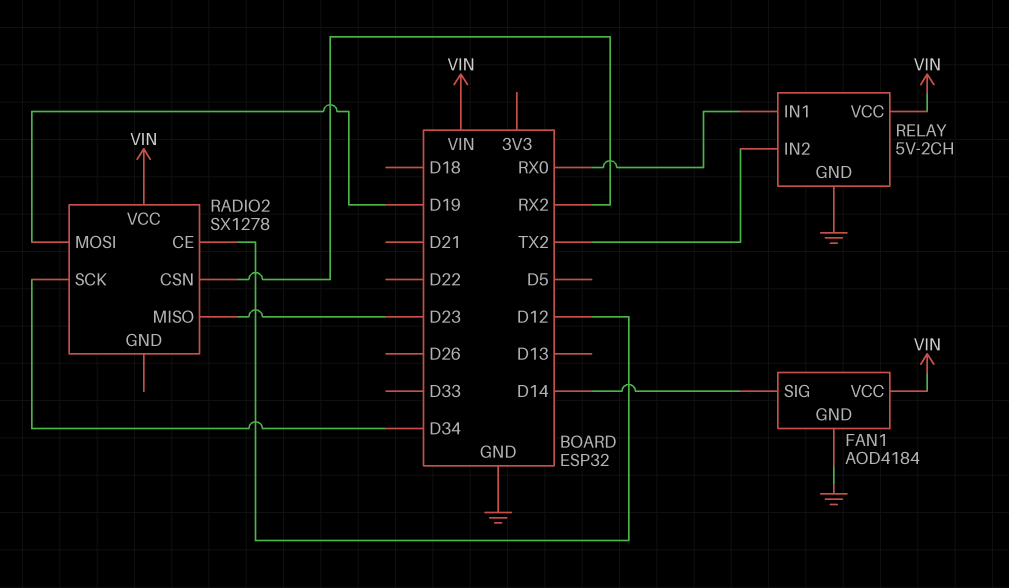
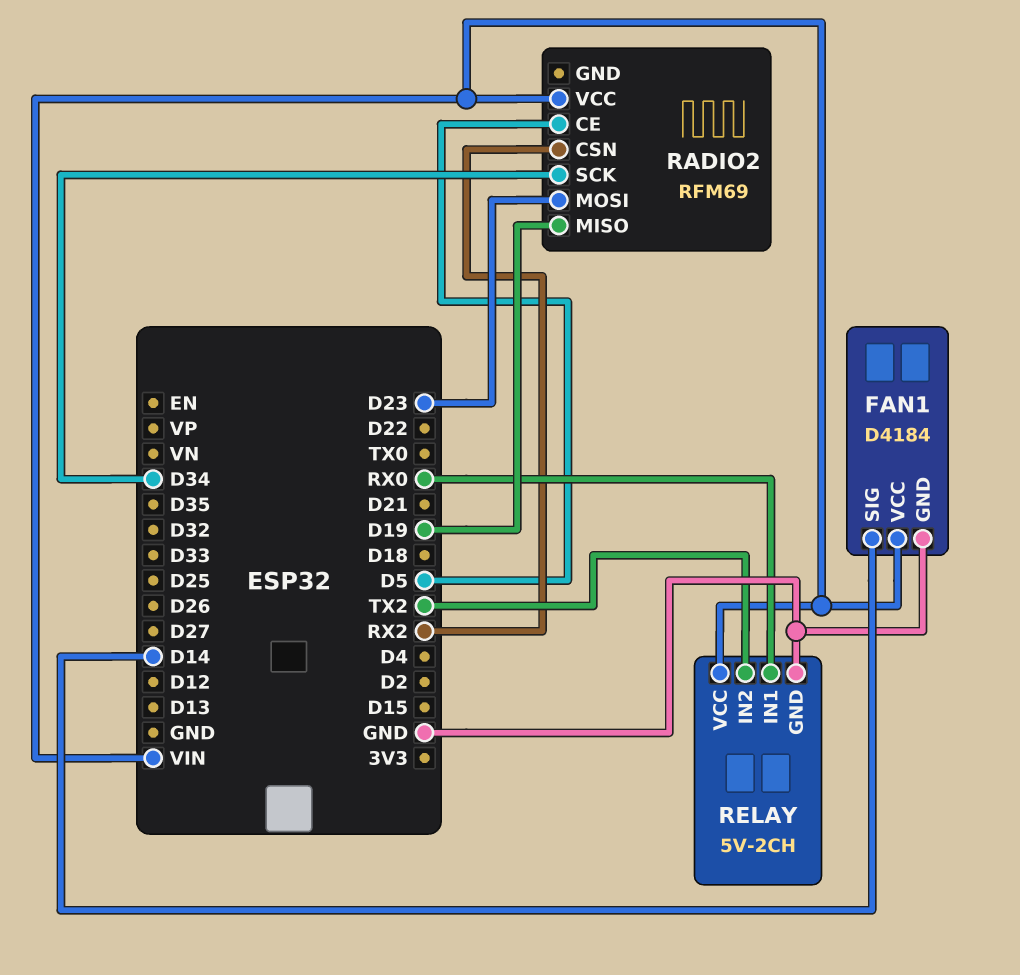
FAN1: AOD4184 -> D4184
RADIO2: SX1278 -> RFM69
RADIO2 pin CE: D12 -> D5
RADIO2 pin MISO: D23 -> D19
RADIO2 pin MOSI: D19 -> D23

